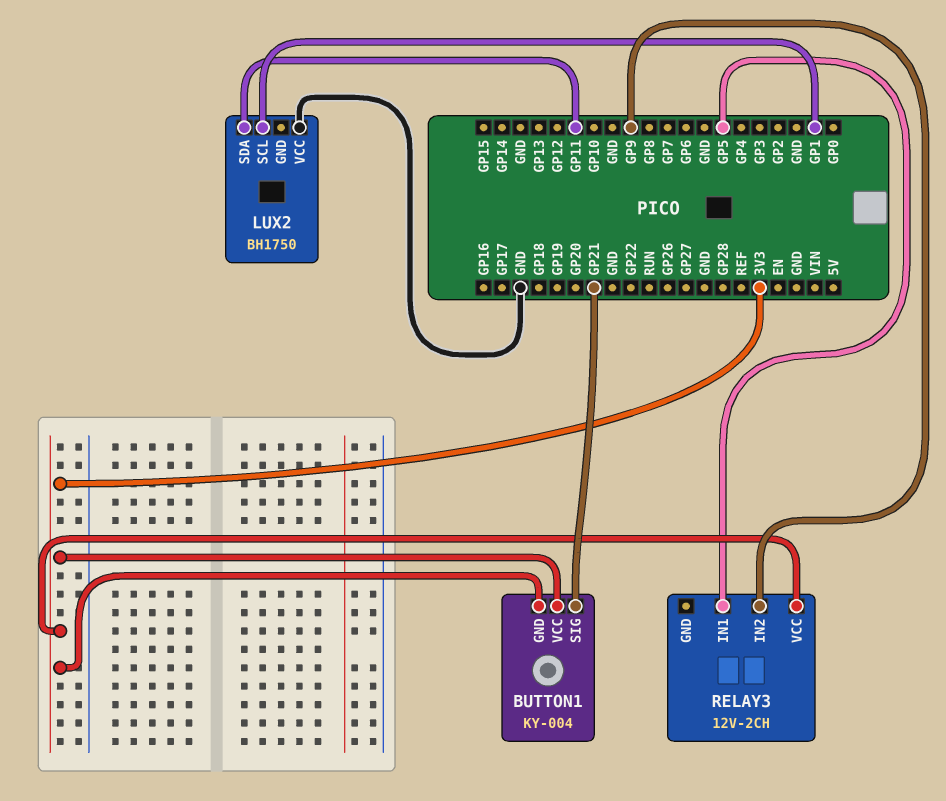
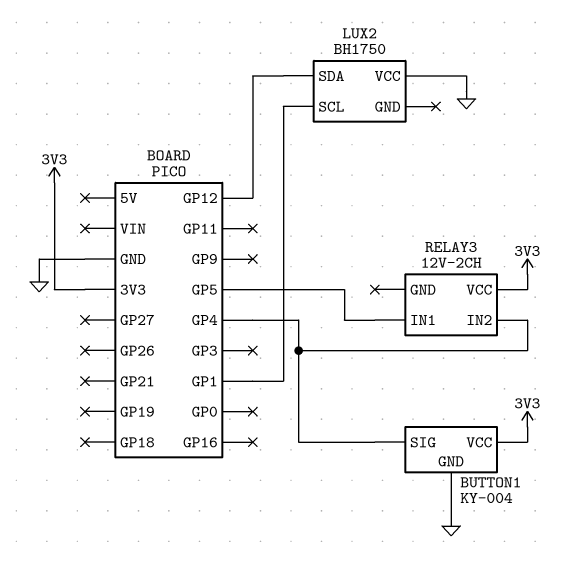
BUTTON1 pin GND: 3V3 -> GND
BUTTON1 pin SIG: GP21 -> GP4
LUX2 pin SDA: GP11 -> GP12
RELAY3 pin IN2: GP9 -> GP4

